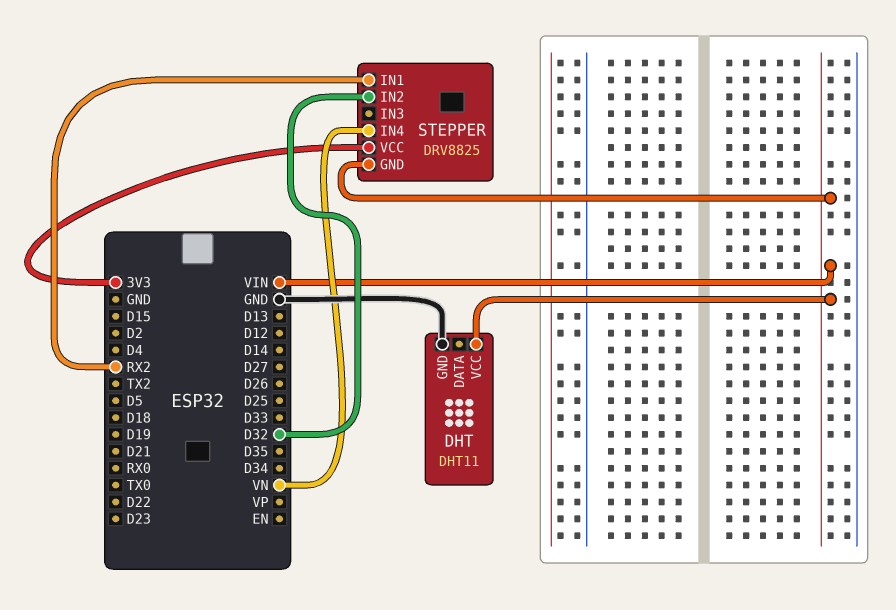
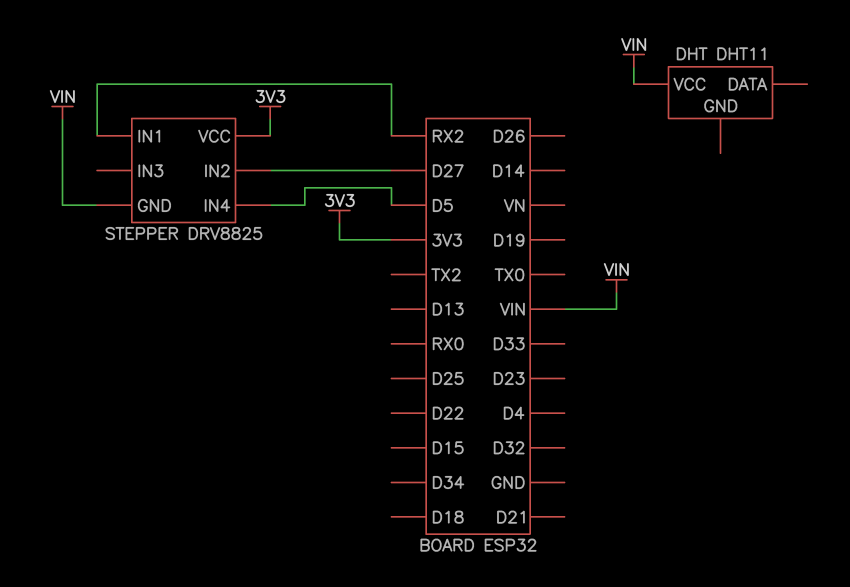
DHT pin GND: GND -> none
STEPPER pin IN2: D32 -> D27
STEPPER pin IN4: VN -> D5

